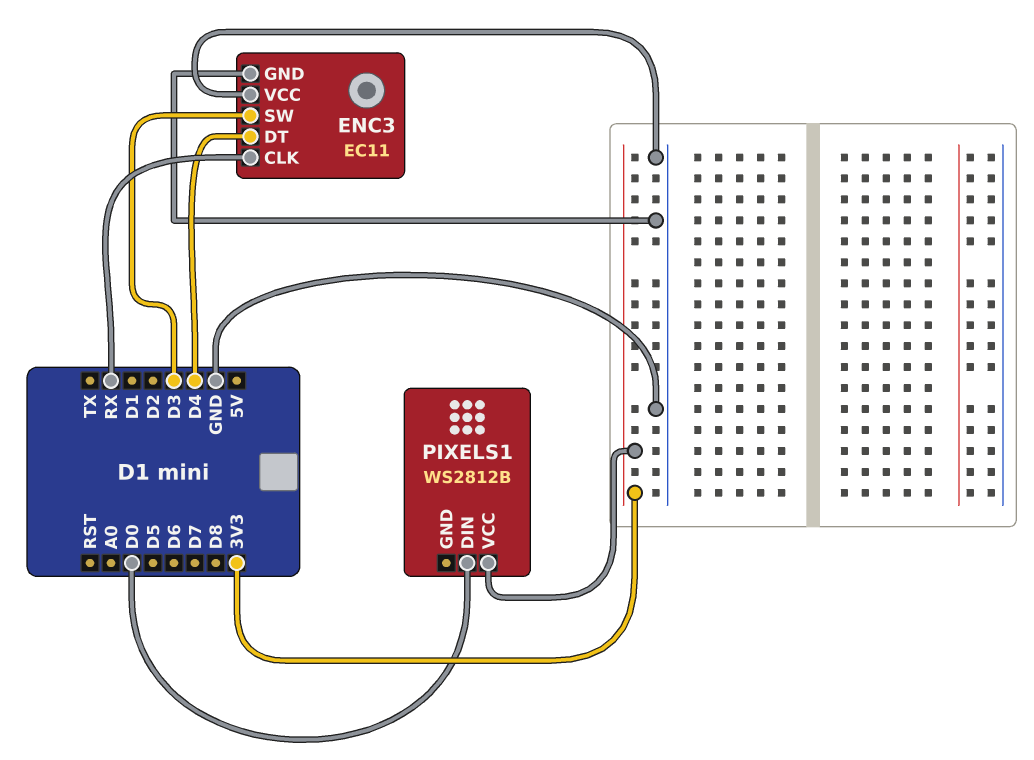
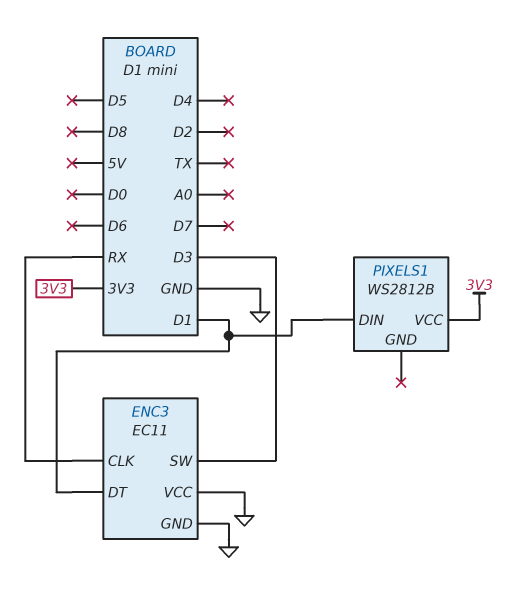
ENC3 pin DT: D4 -> D1
PIXELS1 pin DIN: D0 -> D1

